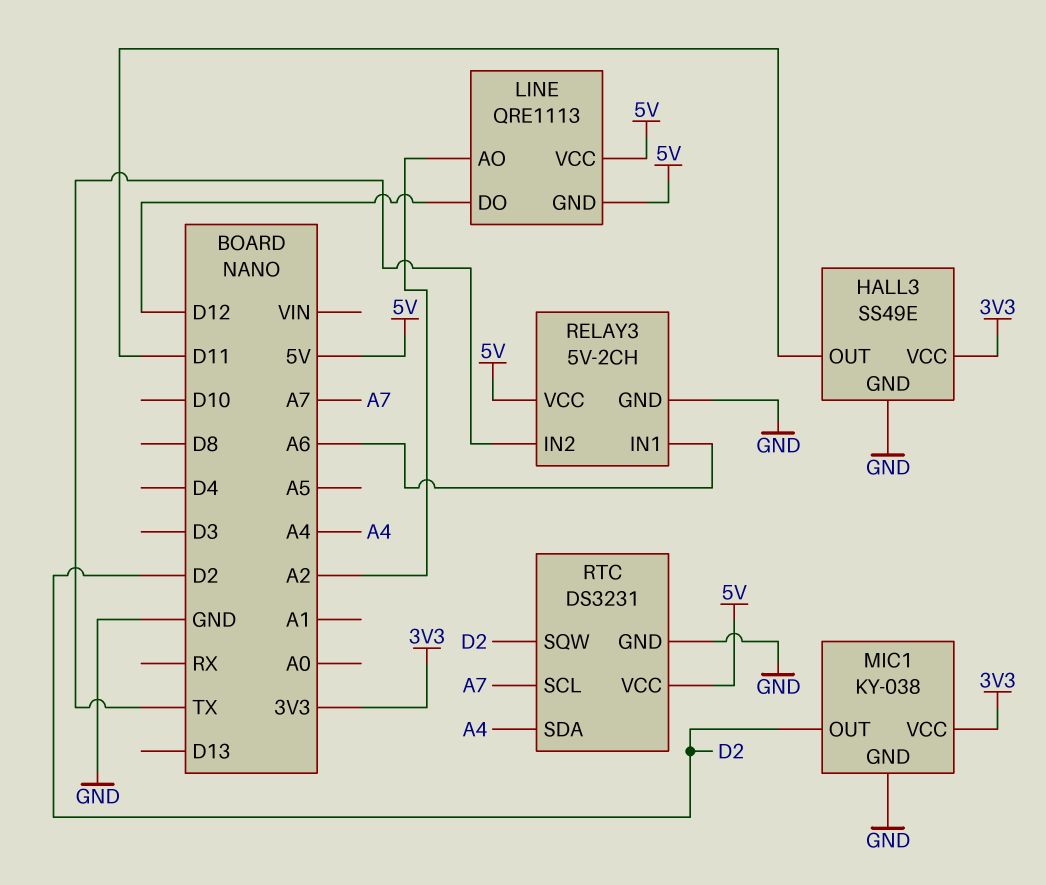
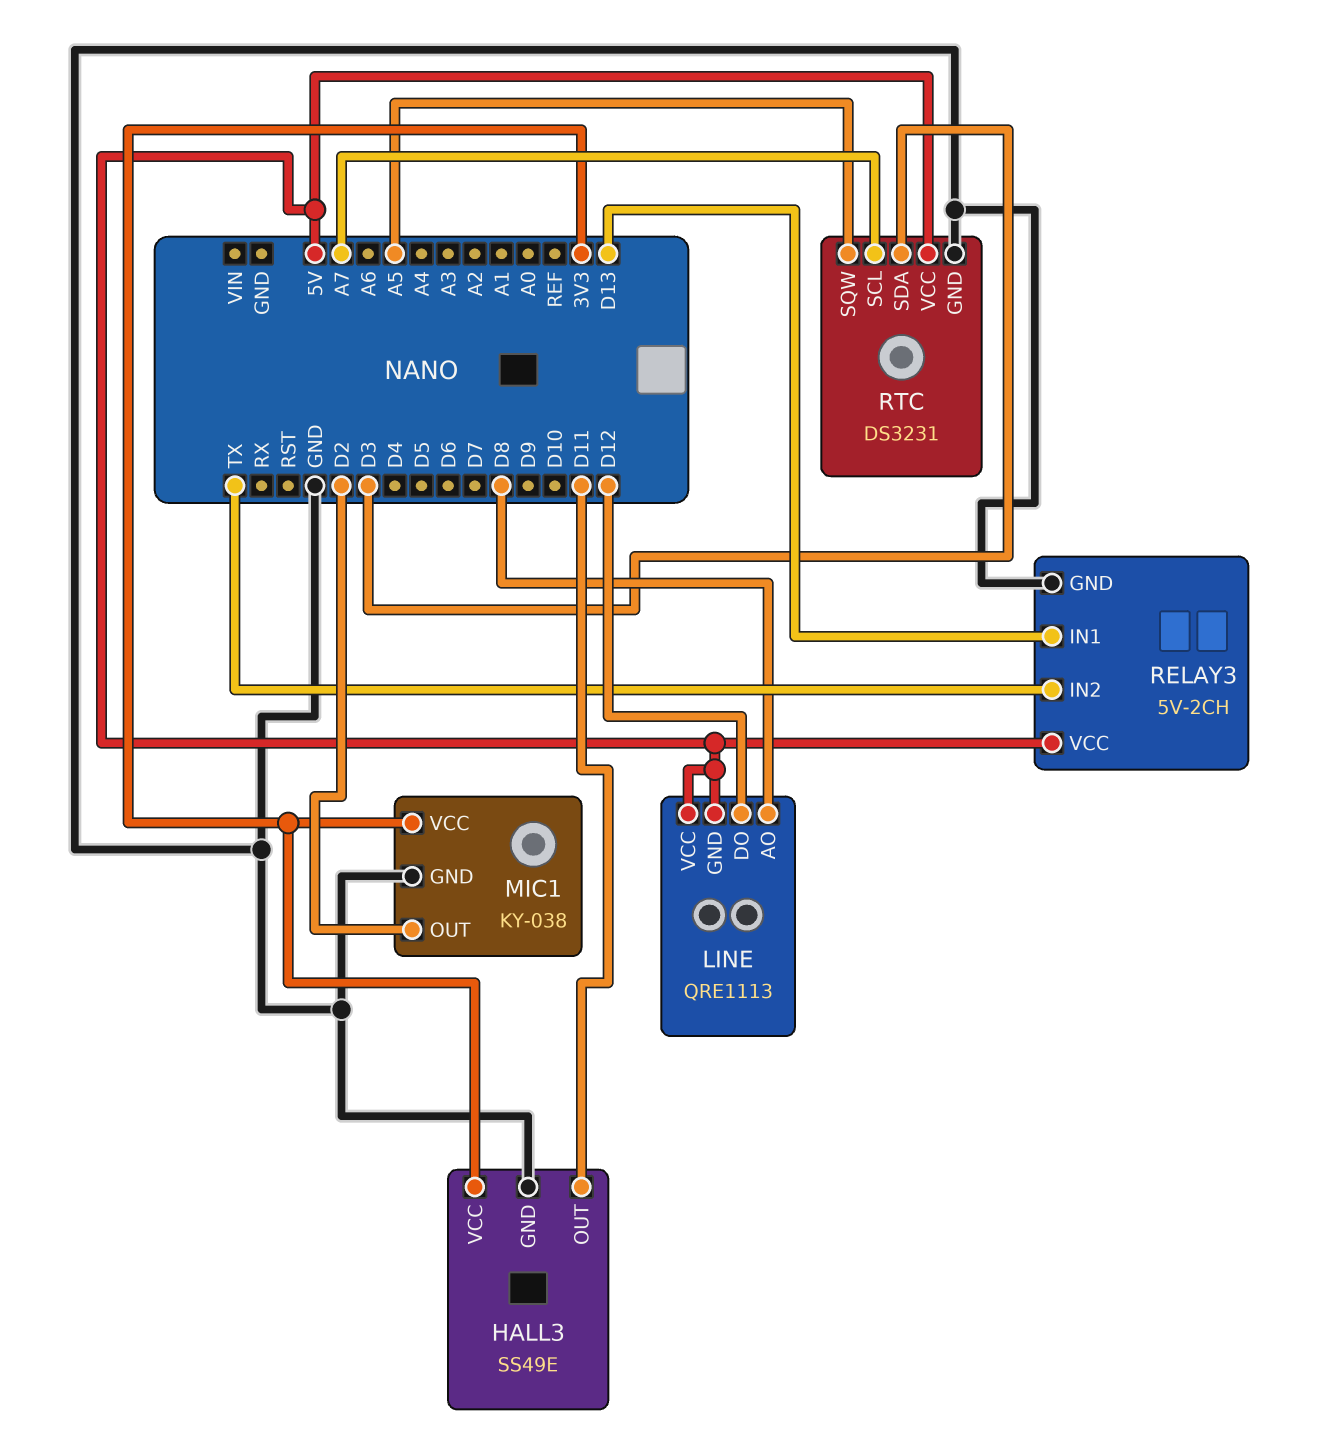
LINE pin AO: A2 -> D8
RELAY3 pin IN1: A6 -> D13
RTC pin SDA: A4 -> D3
RTC pin SQW: D2 -> A5

